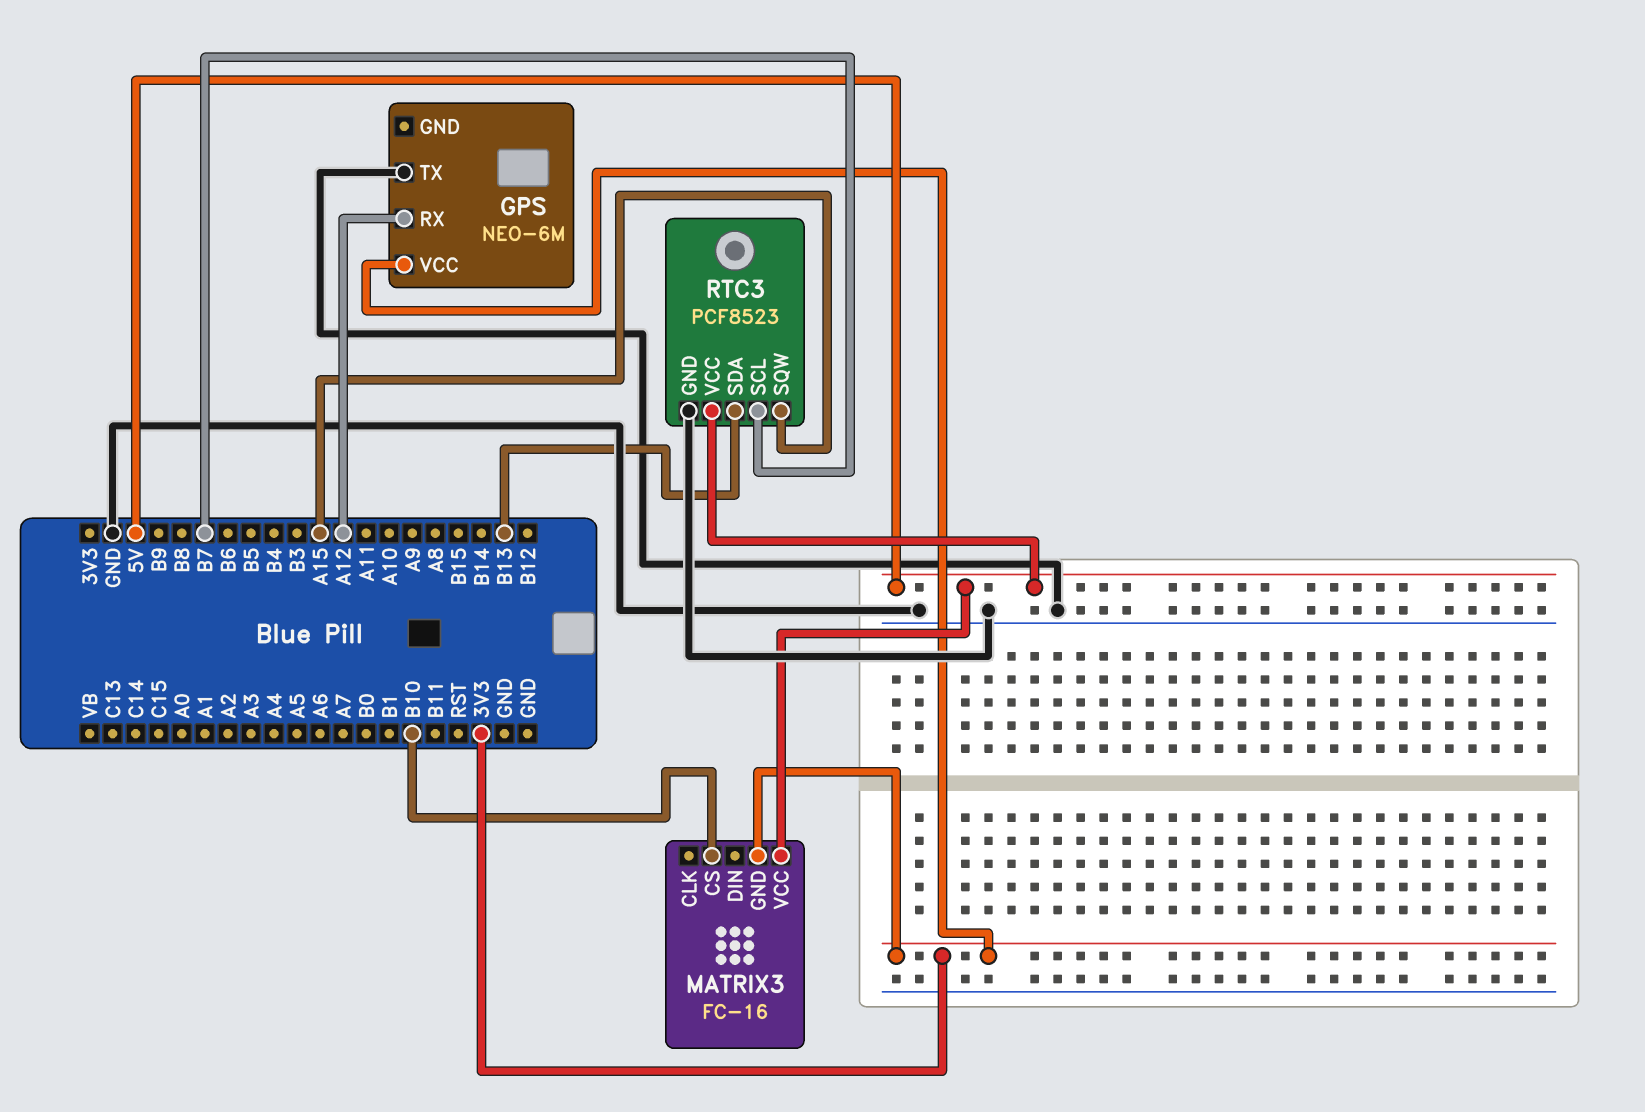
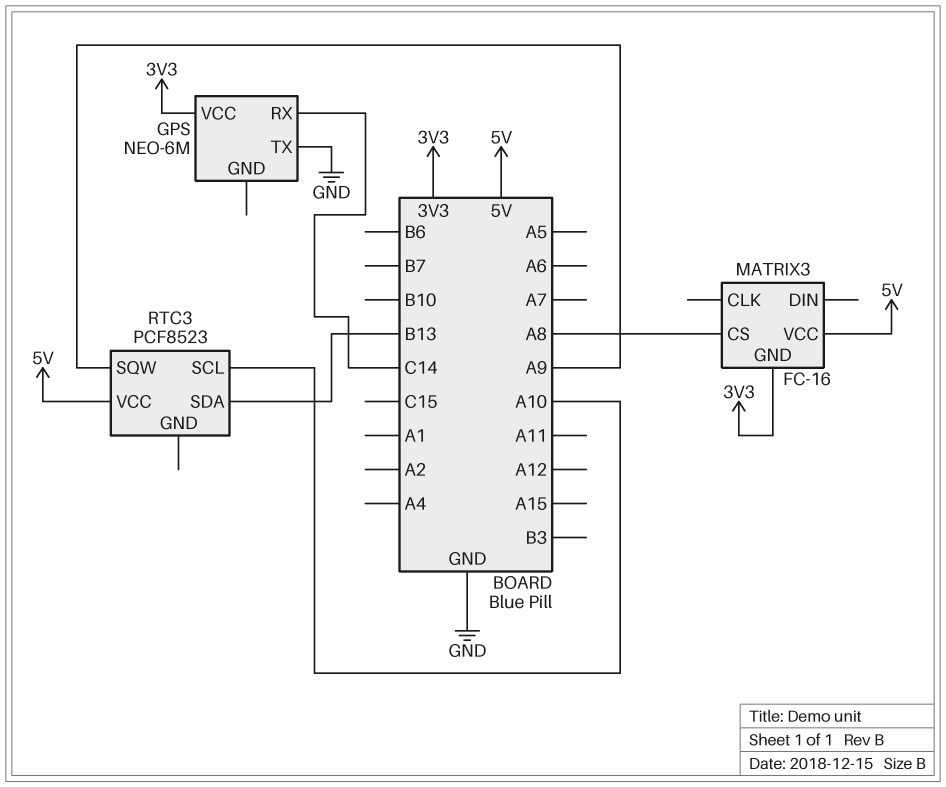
GPS pin RX: A12 -> C14
MATRIX3 pin CS: B10 -> A8
RTC3 pin GND: GND -> none
RTC3 pin SCL: B7 -> A10
RTC3 pin SQW: A15 -> A9

